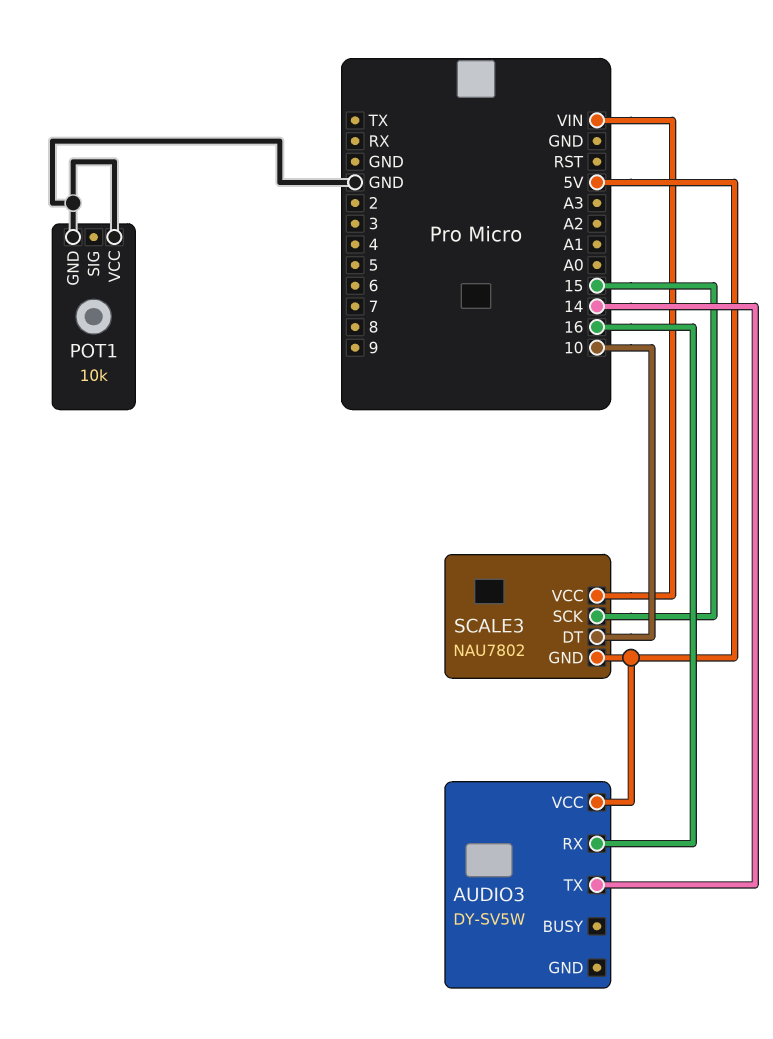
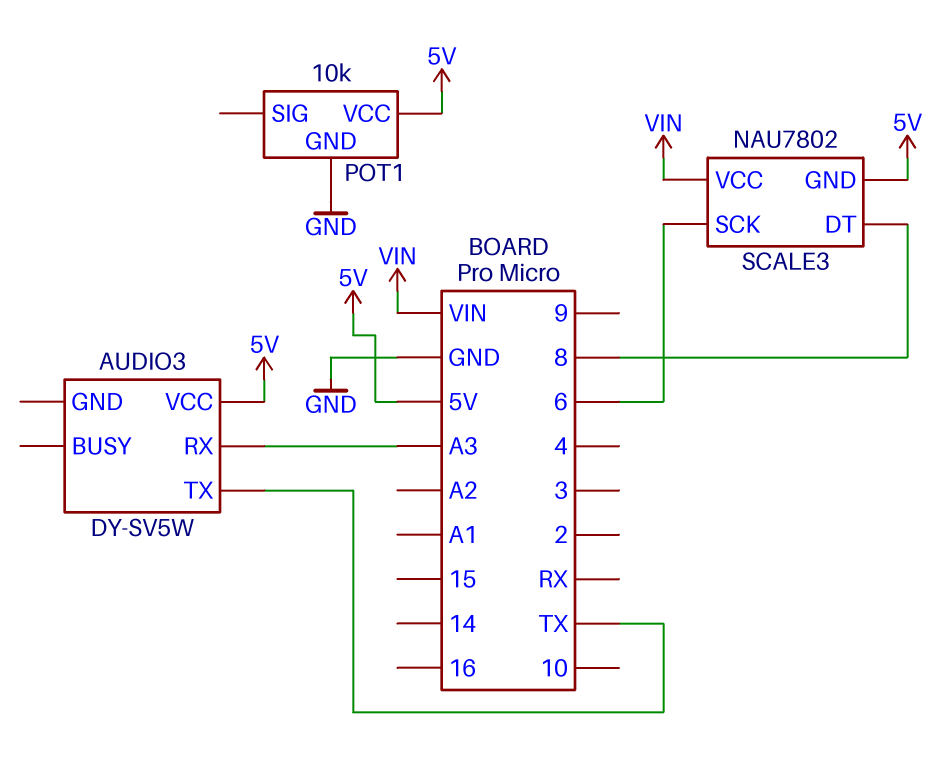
AUDIO3 pin RX: 16 -> A3
AUDIO3 pin TX: 14 -> TX
POT1 pin VCC: GND -> 5V
SCALE3 pin DT: 10 -> 8
SCALE3 pin SCK: 15 -> 6

